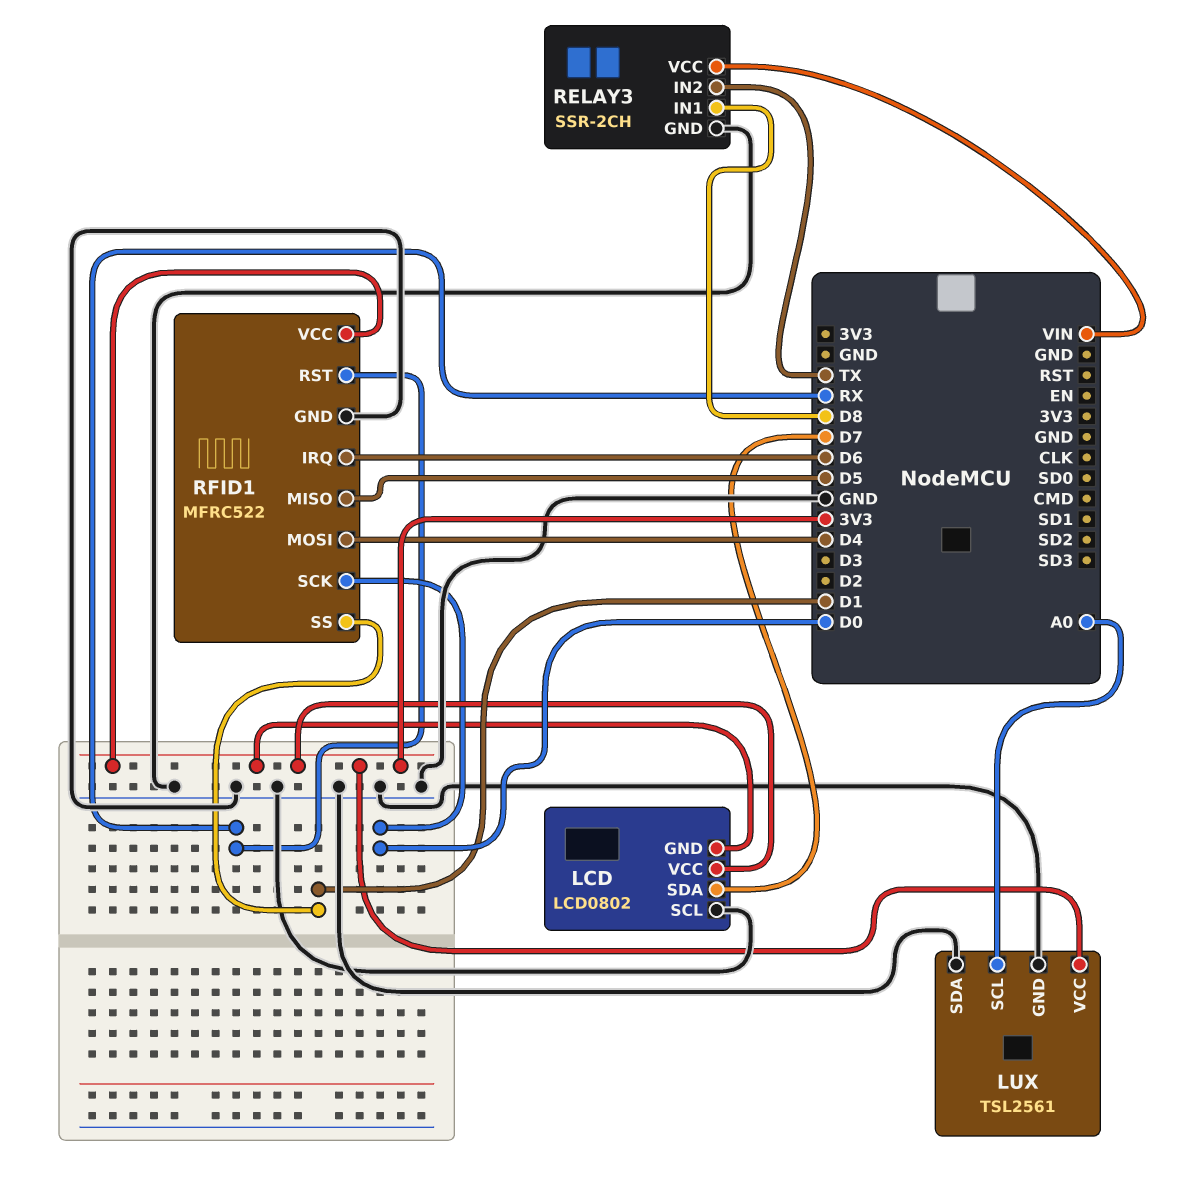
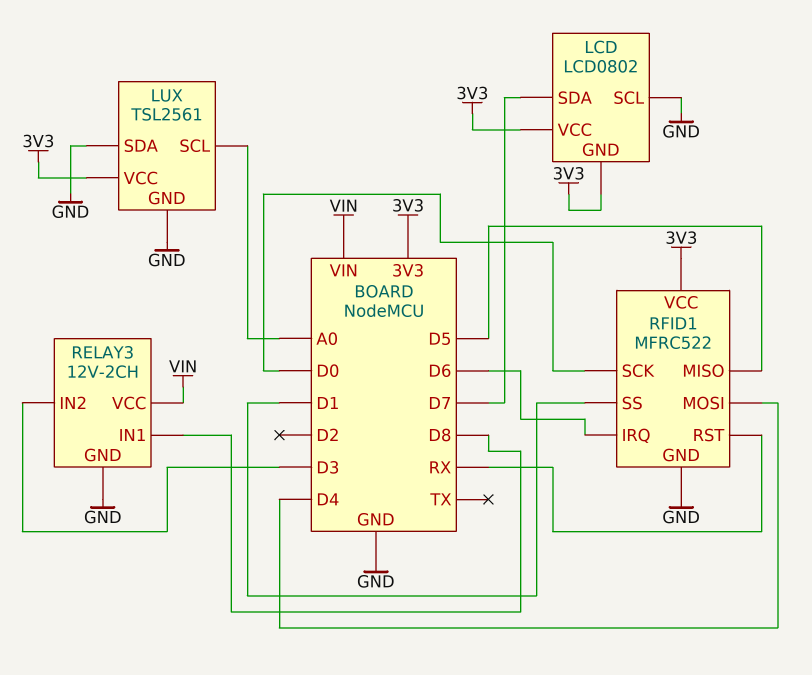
RELAY3: SSR-2CH -> 12V-2CH
RELAY3 pin IN2: TX -> D3

